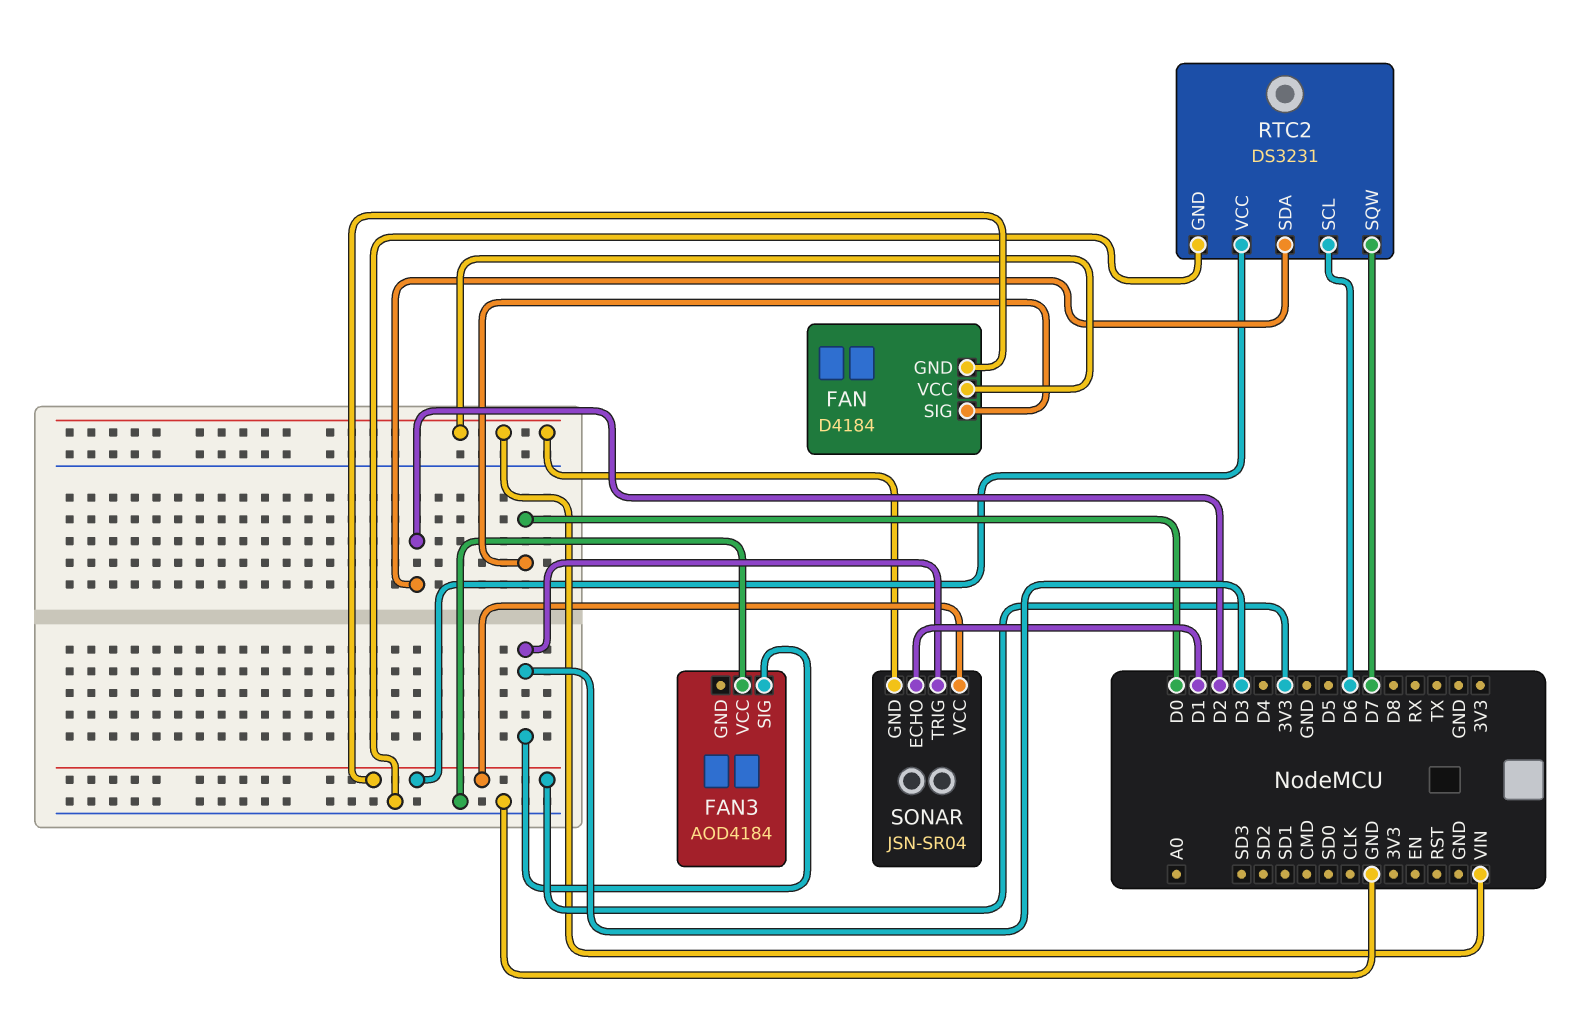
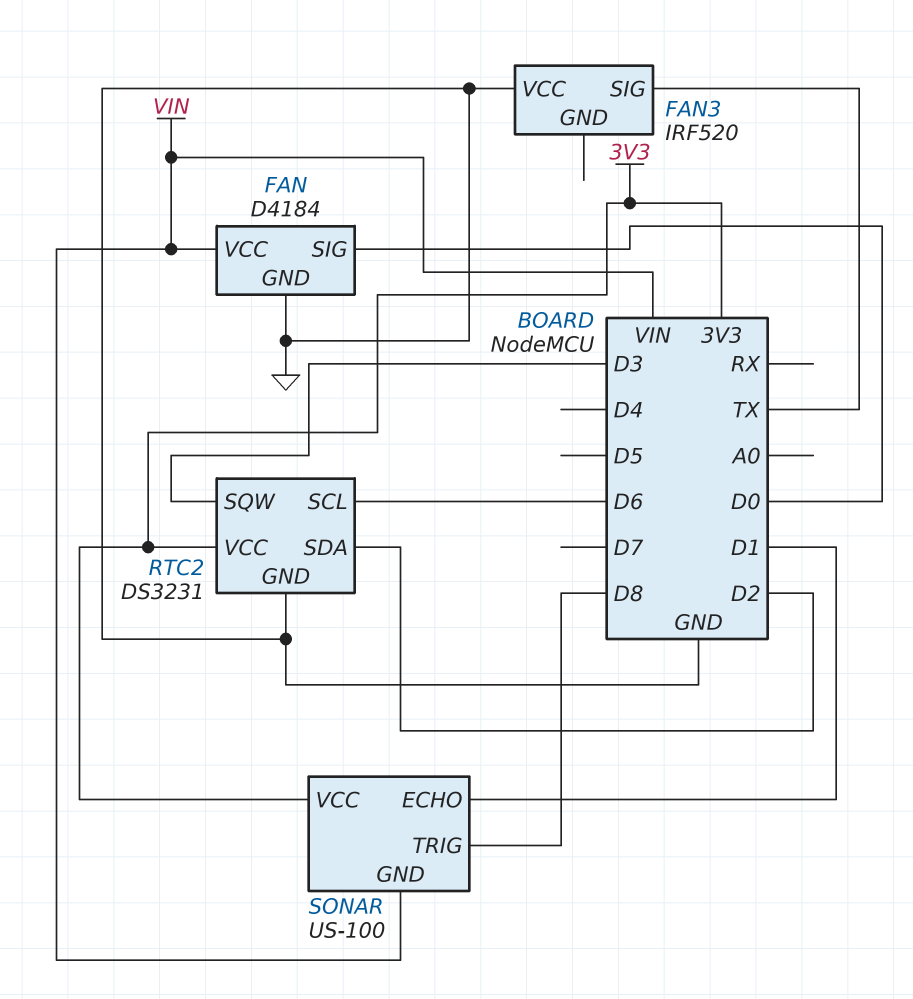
FAN pin GND: 3V3 -> GND
FAN3: AOD4184 -> IRF520
FAN3 pin SIG: D3 -> TX
RTC2 pin SQW: D7 -> D3
SONAR: JSN-SR04 -> US-100
SONAR pin TRIG: D3 -> D8

